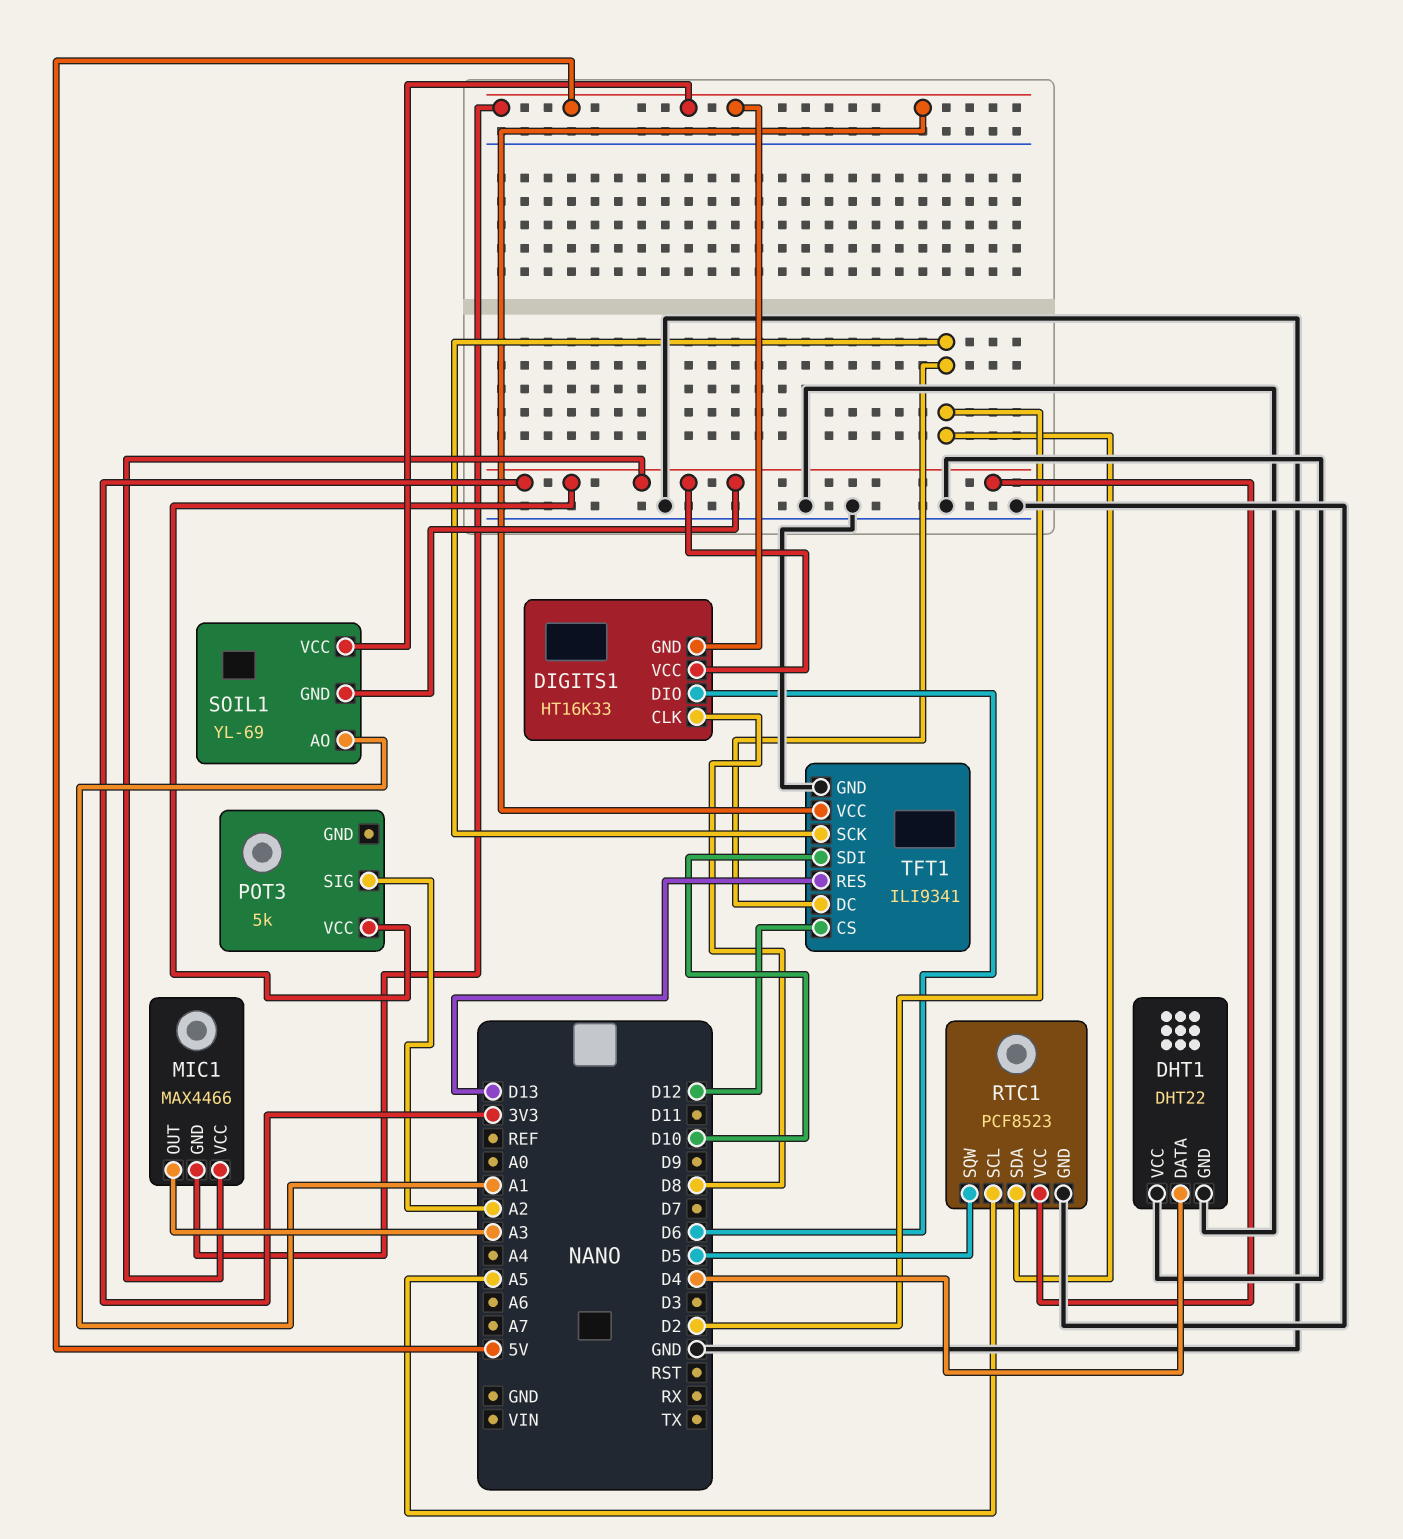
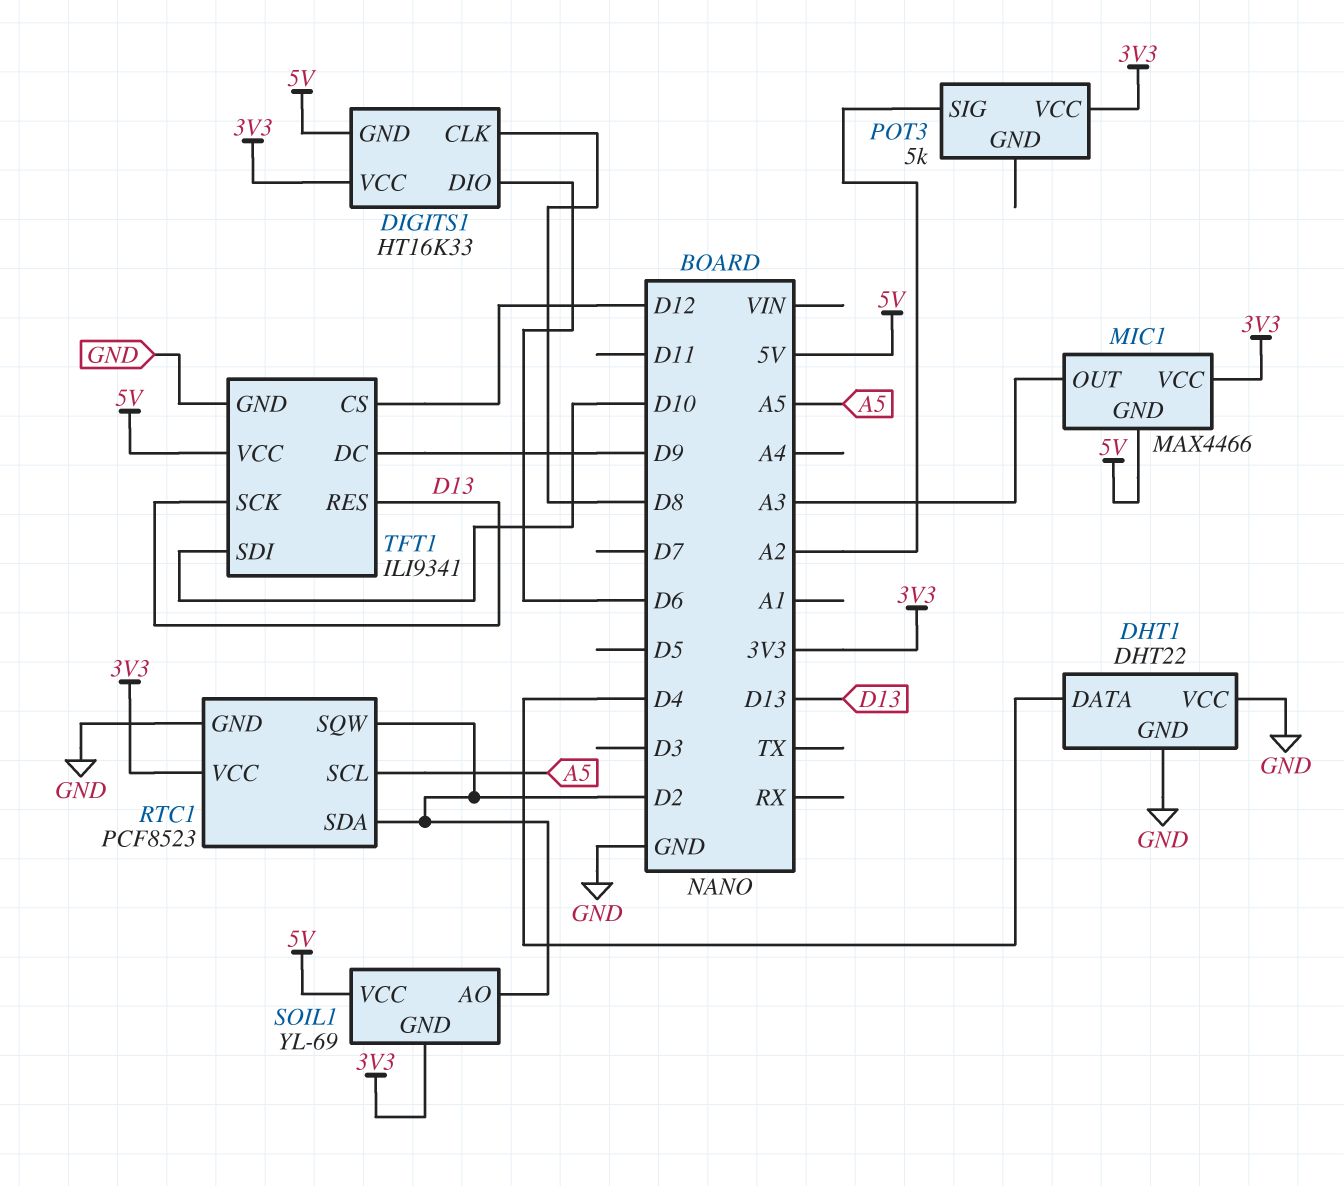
RTC1 pin SQW: D5 -> D2
SOIL1 pin AO: A1 -> D2
TFT1 pin DC: D2 -> D9
TFT1 pin SCK: D2 -> D13

